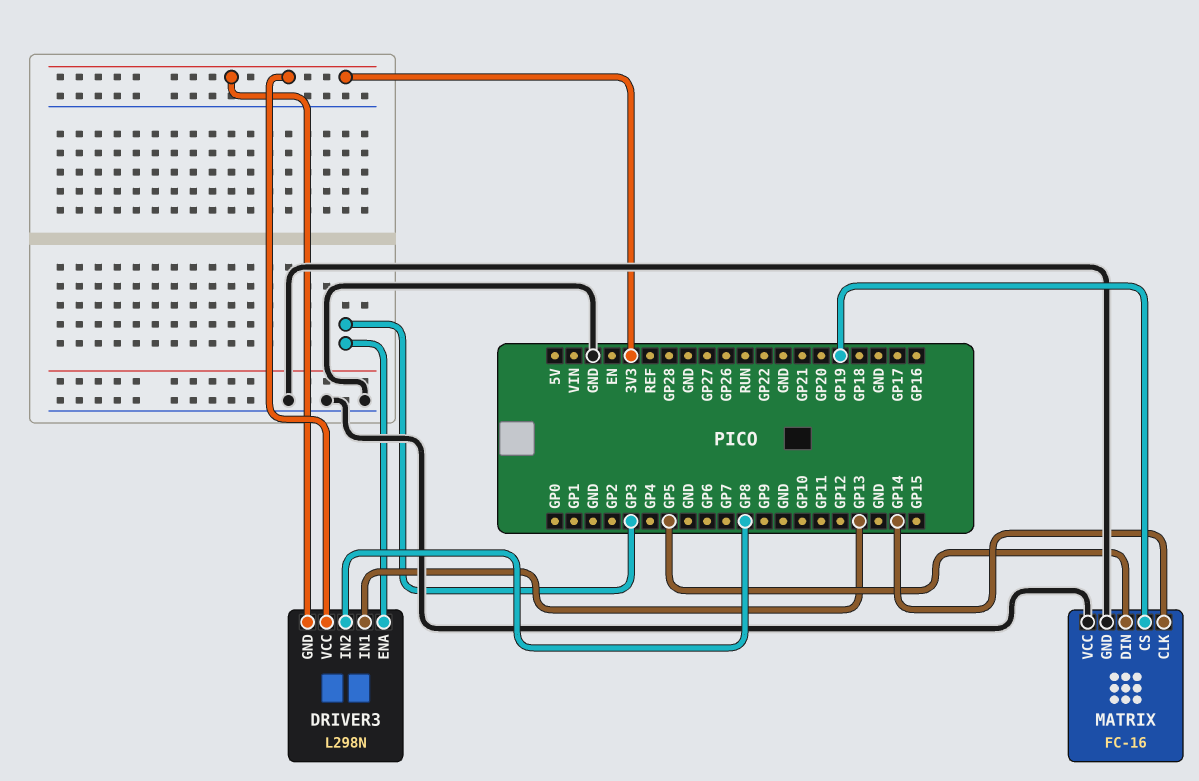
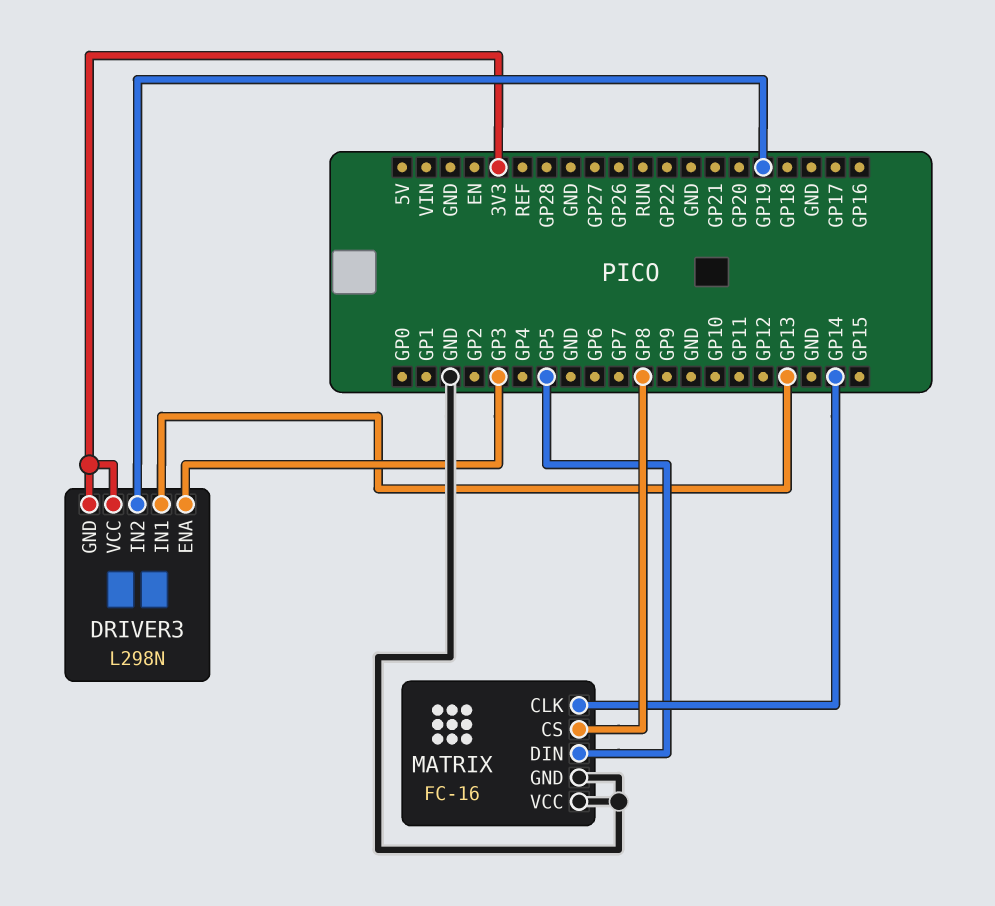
DRIVER3 pin IN2: GP8 -> GP19
MATRIX pin CS: GP19 -> GP8

